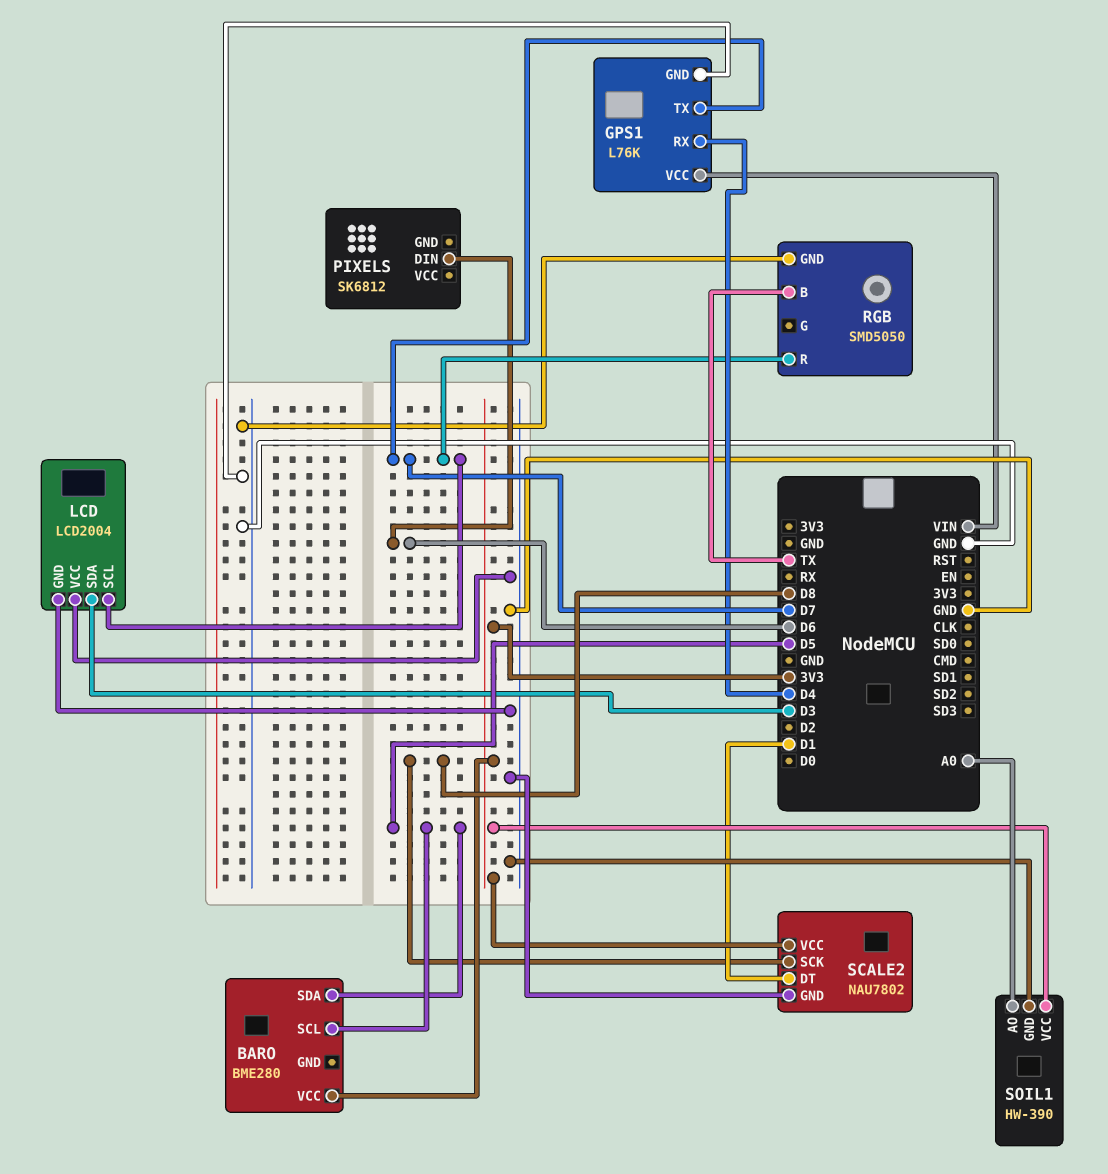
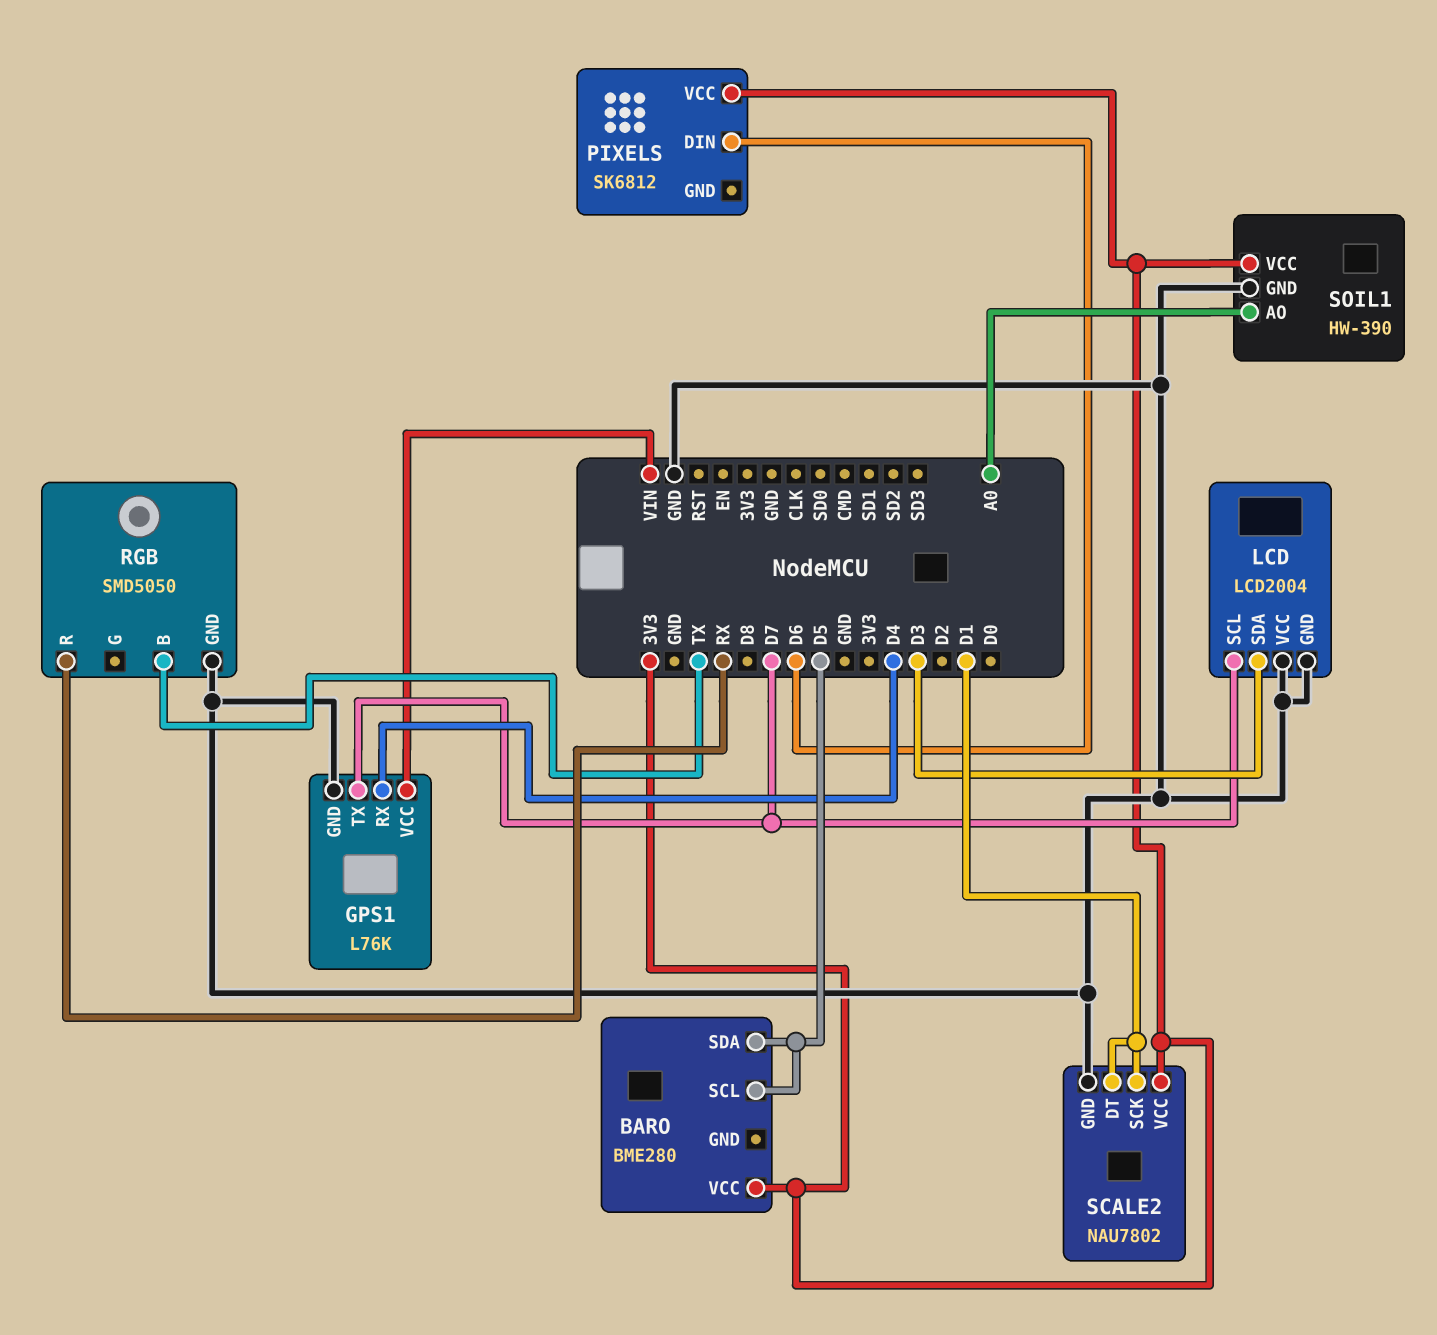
PIXELS pin VCC: none -> 3V3
RGB pin R: D7 -> RX
SCALE2 pin SCK: D8 -> D1

